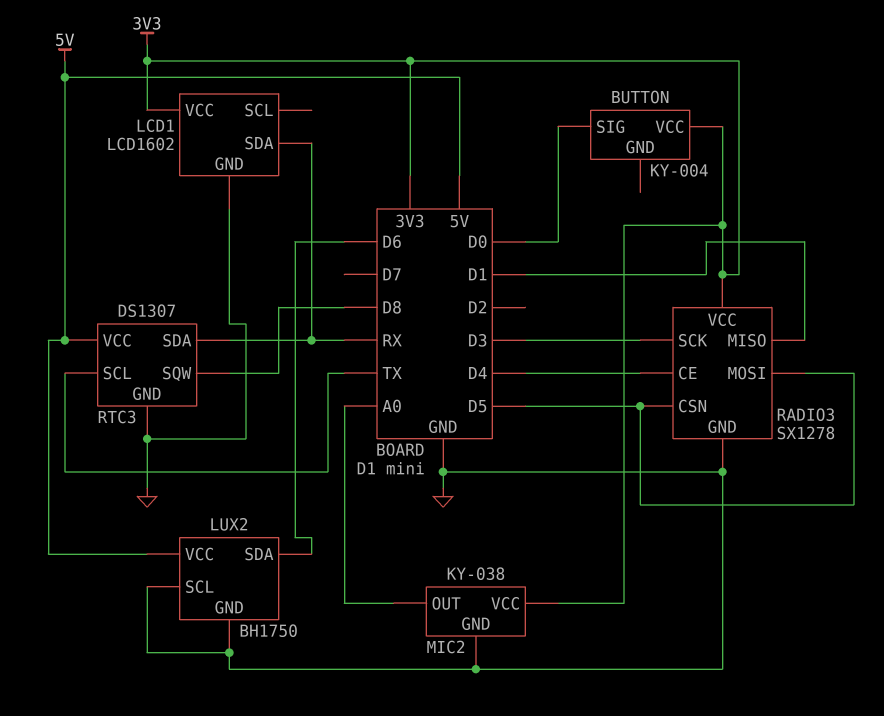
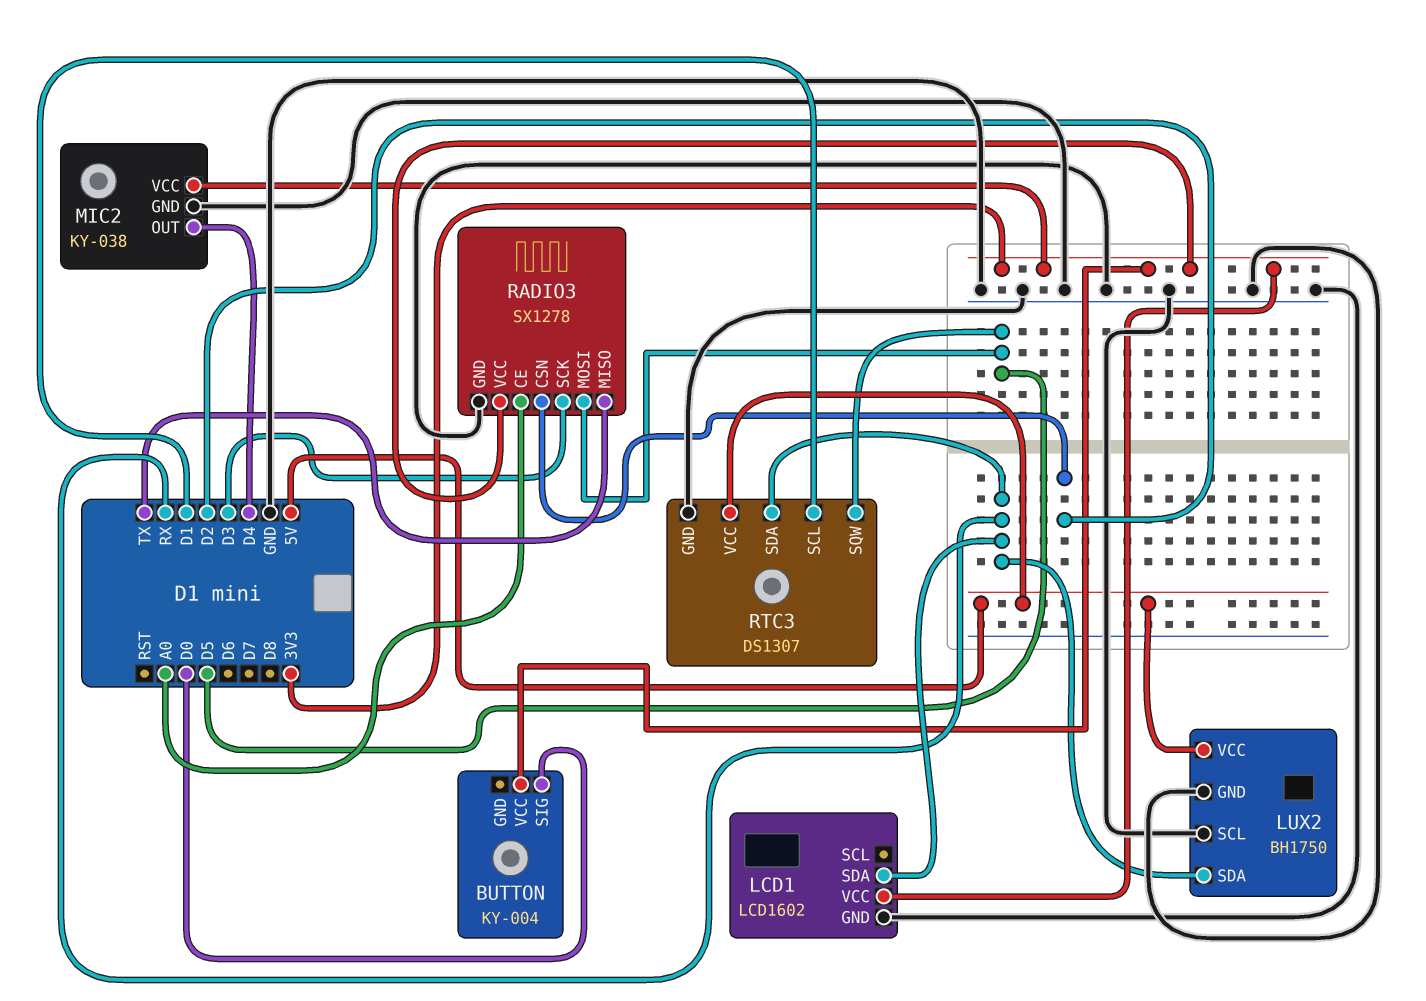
LUX2 pin SDA: D6 -> RX
MIC2 pin OUT: A0 -> D4
RADIO3 pin CE: D4 -> A0
RADIO3 pin CSN: D5 -> D2
RADIO3 pin MISO: D1 -> TX
RTC3 pin SCL: TX -> D1
RTC3 pin SQW: D8 -> D5

